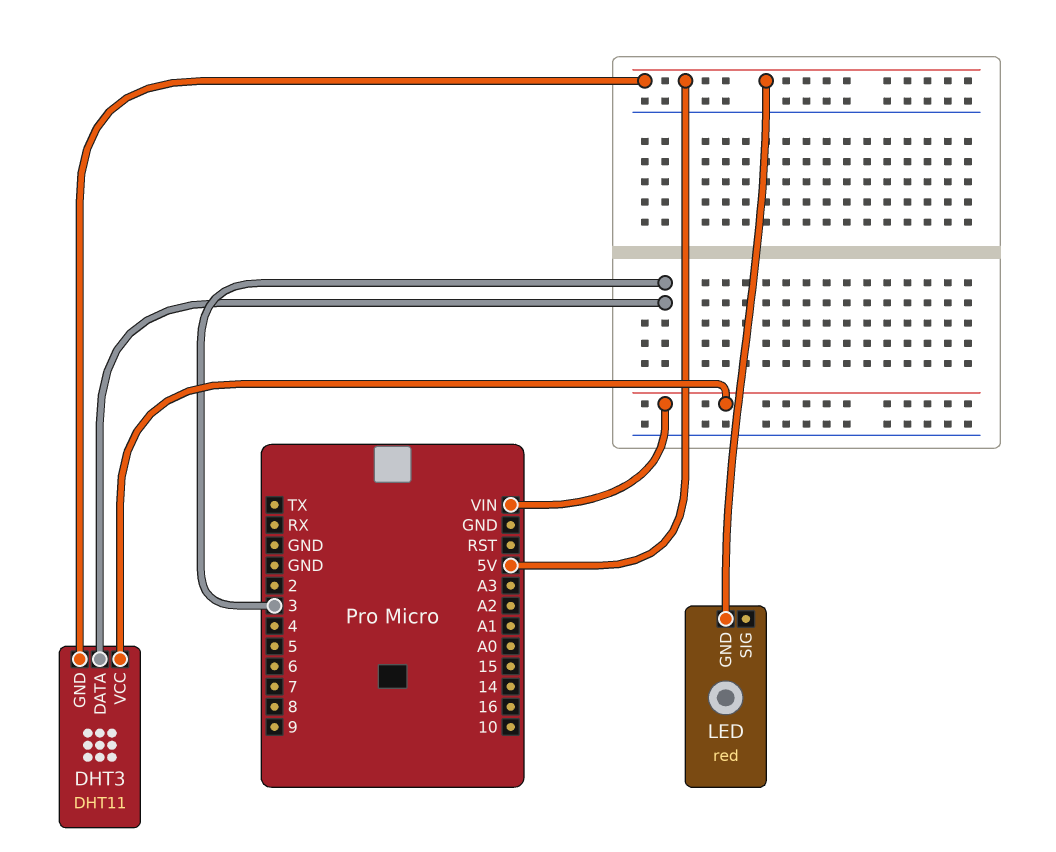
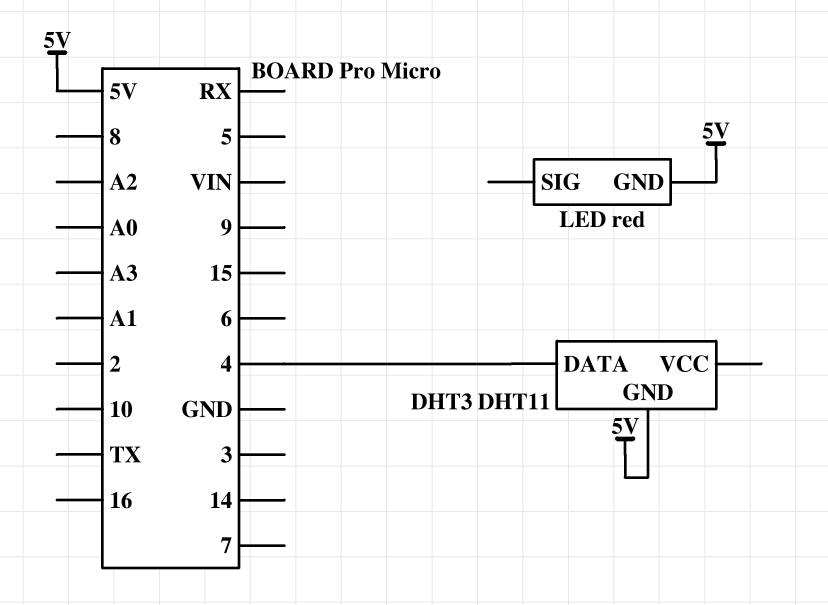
DHT3 pin DATA: 3 -> 4
DHT3 pin VCC: VIN -> none

